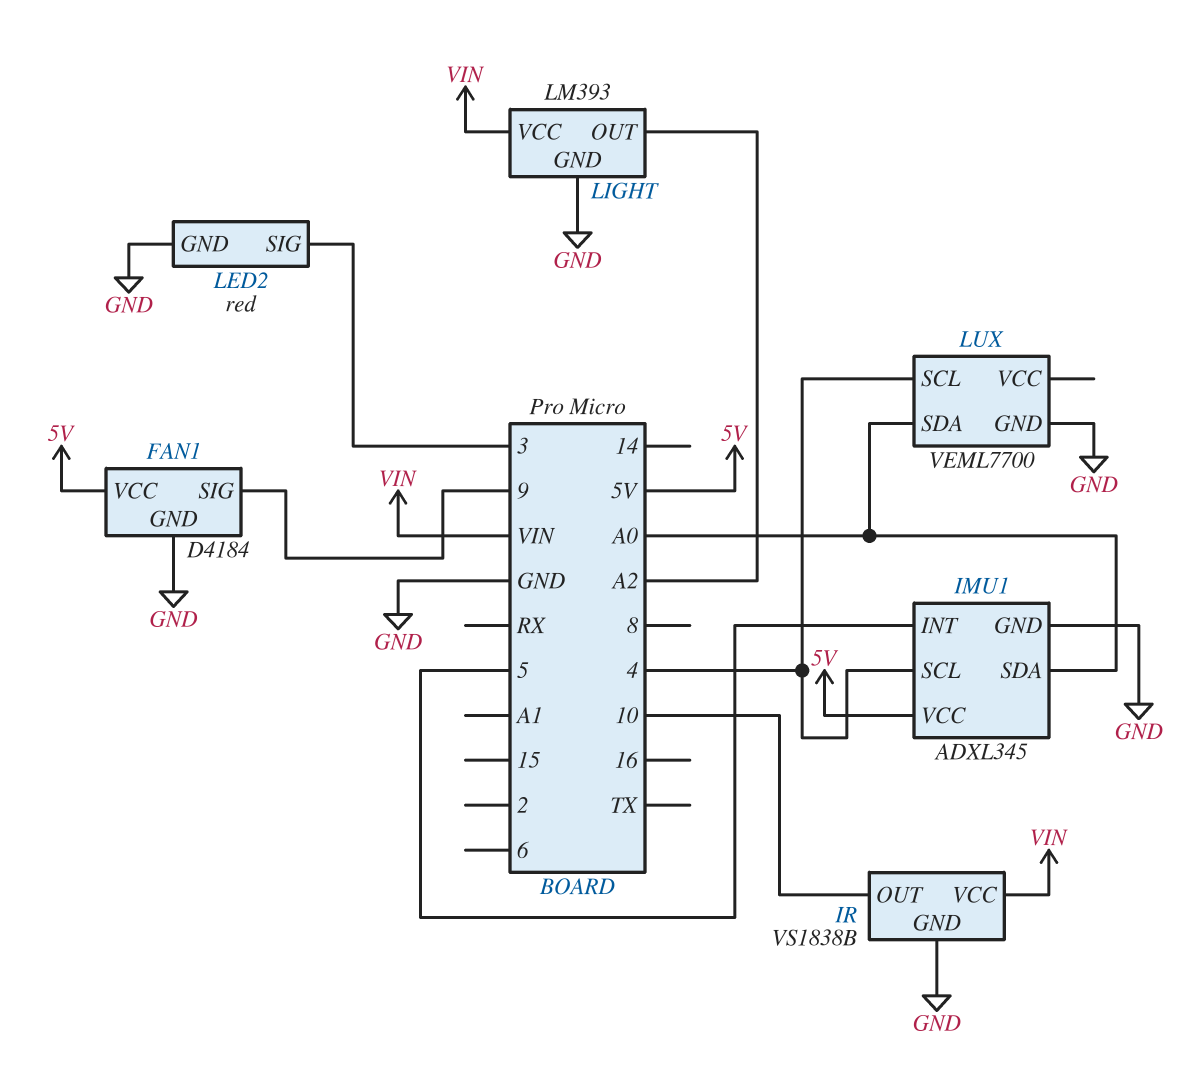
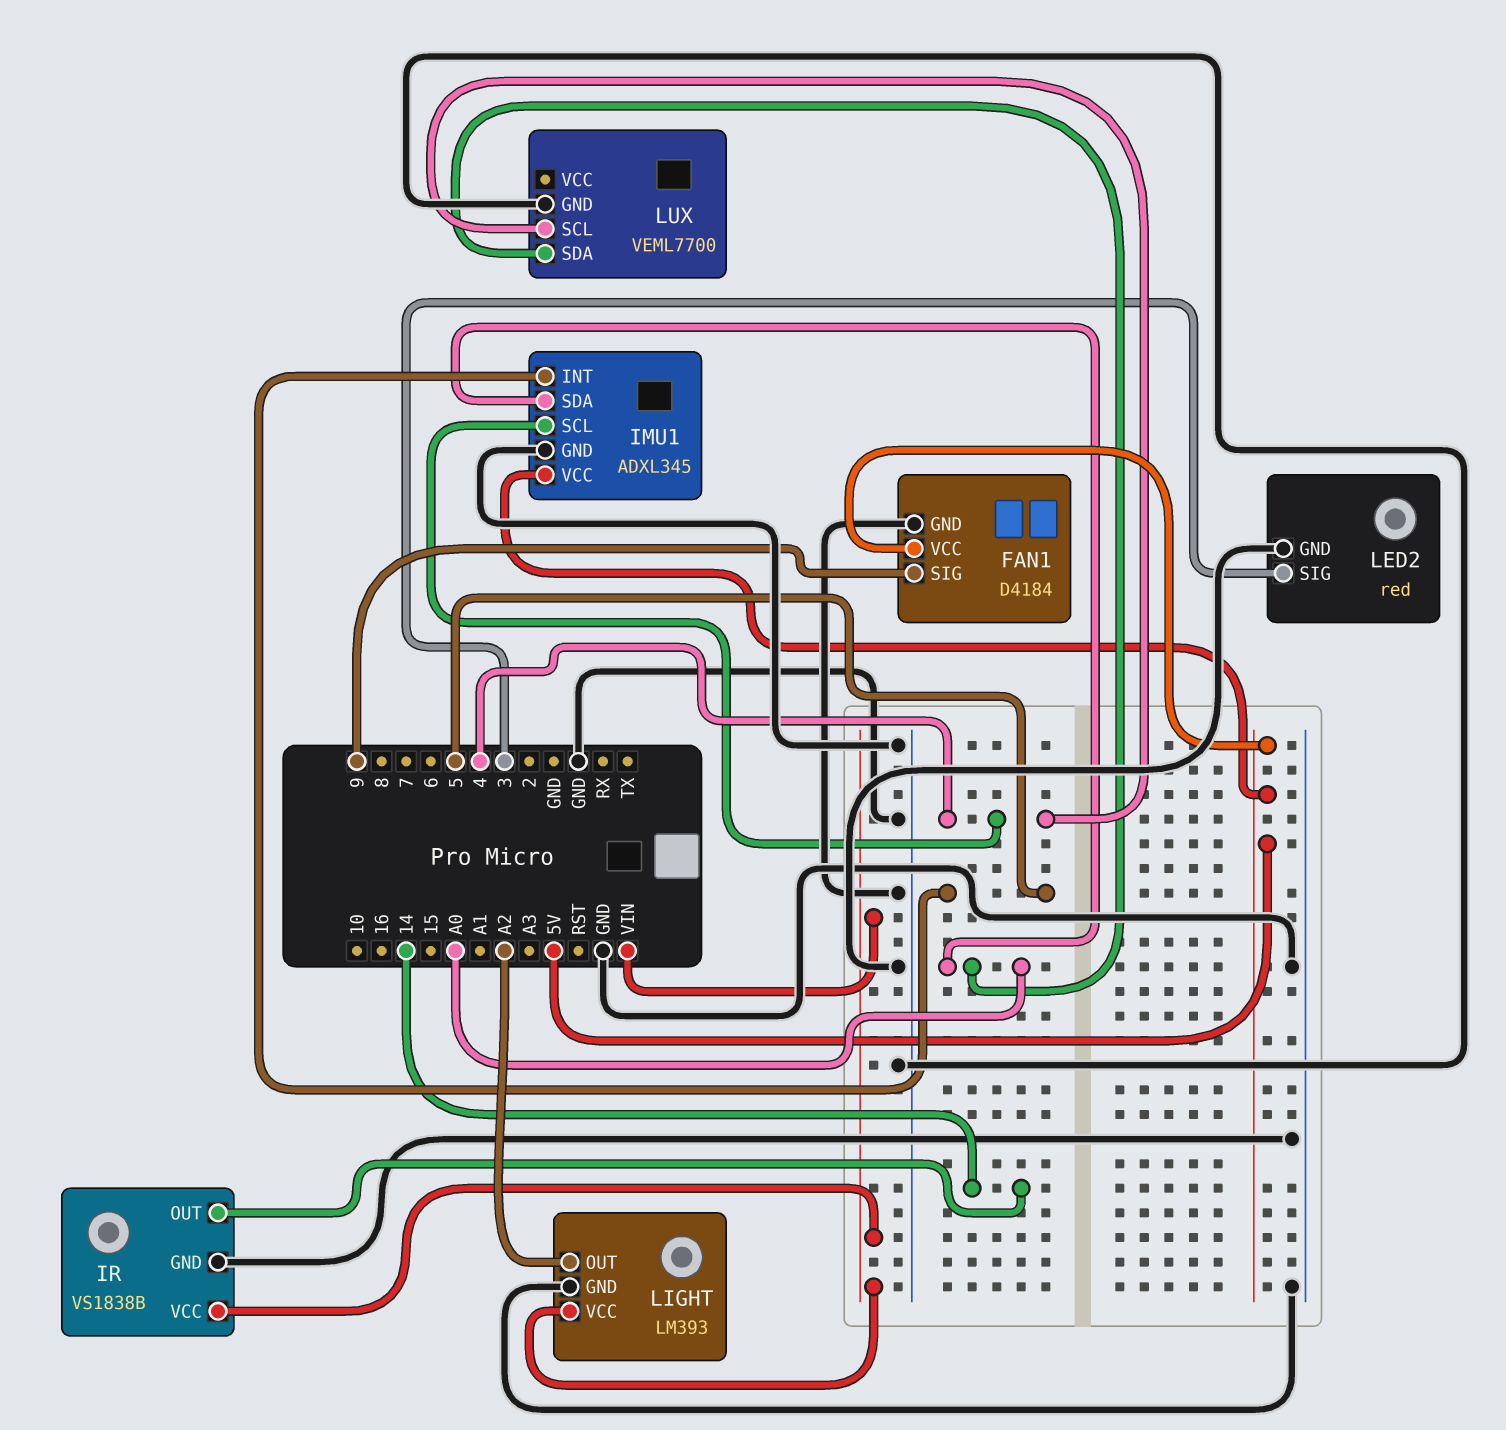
IR pin OUT: 10 -> 14

